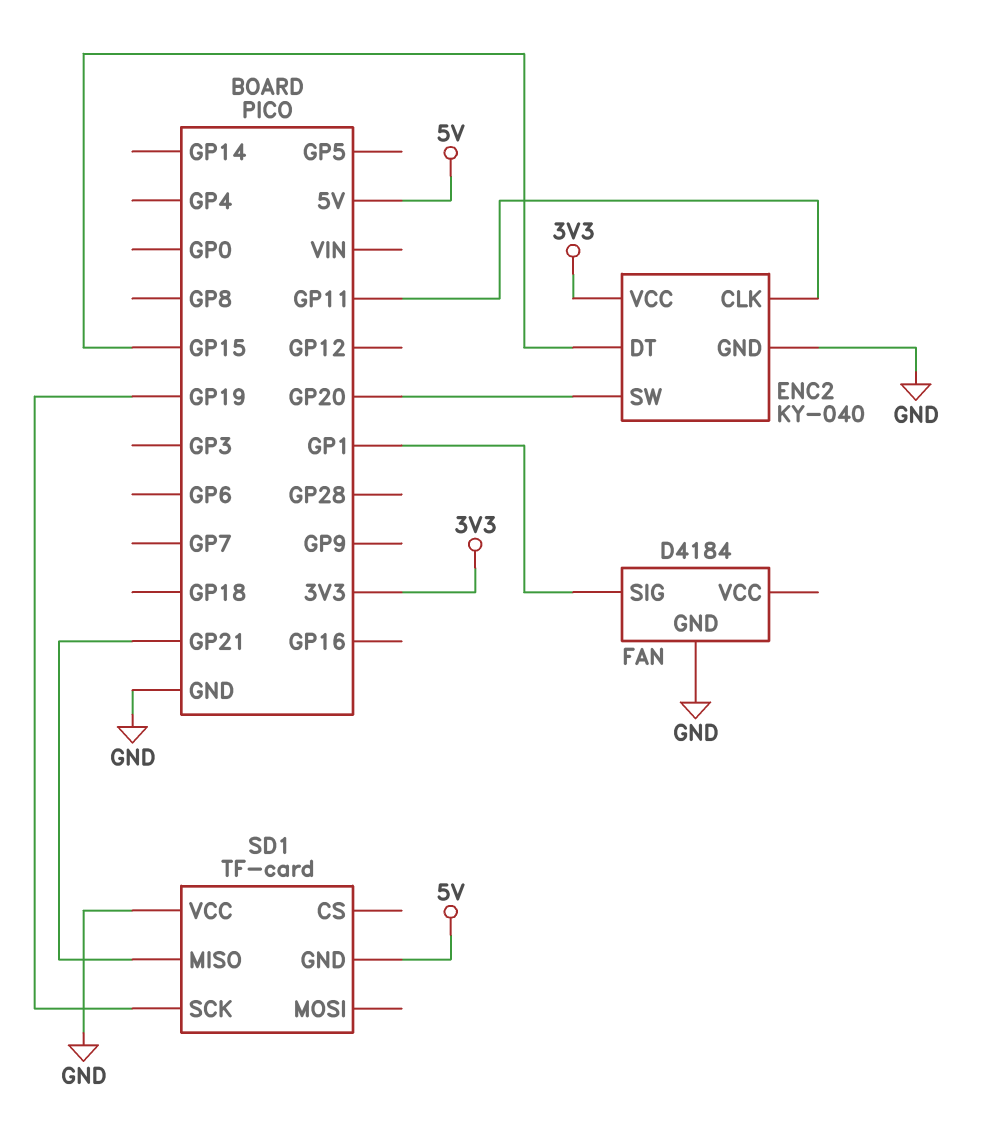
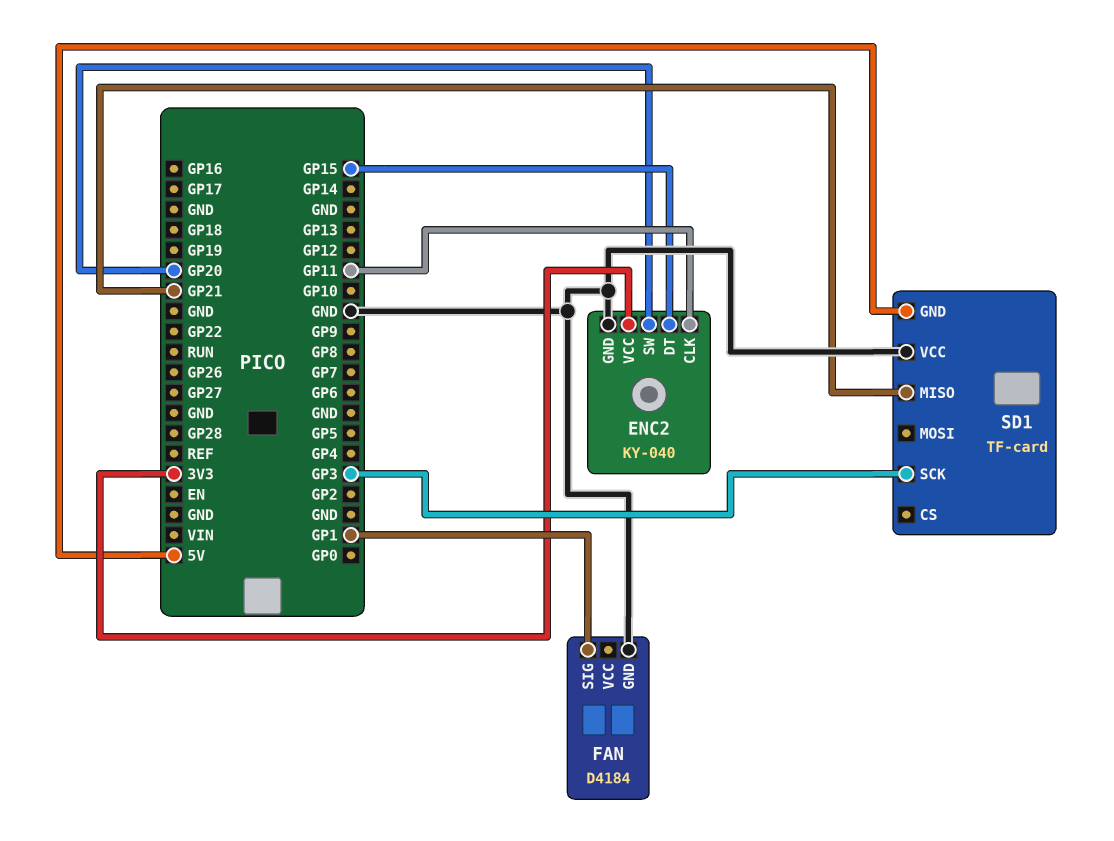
SD1 pin SCK: GP19 -> GP3

